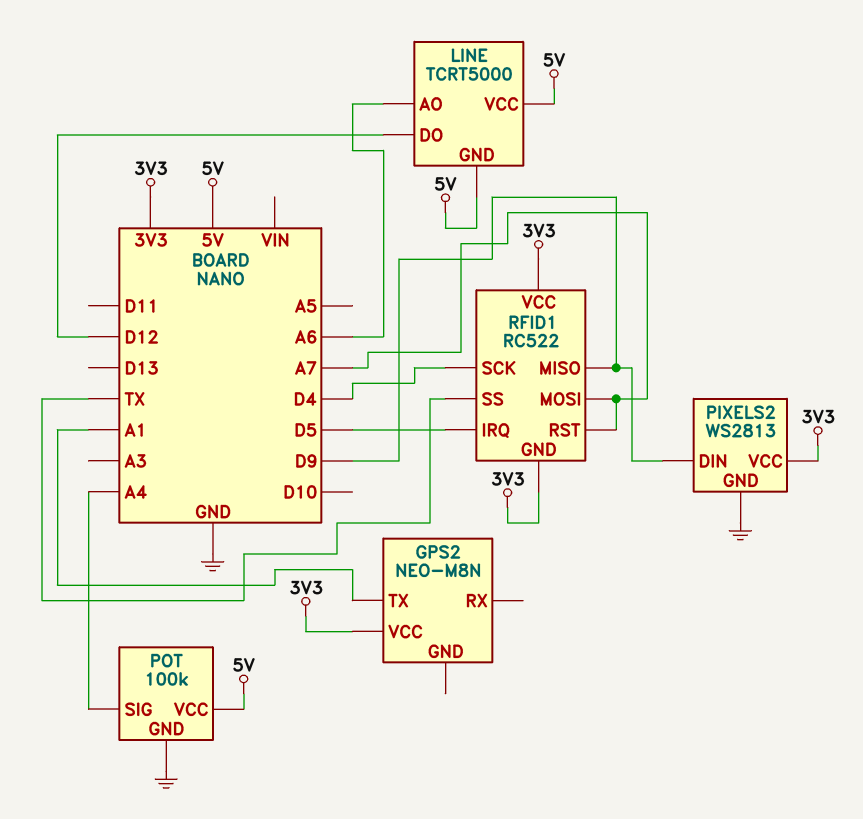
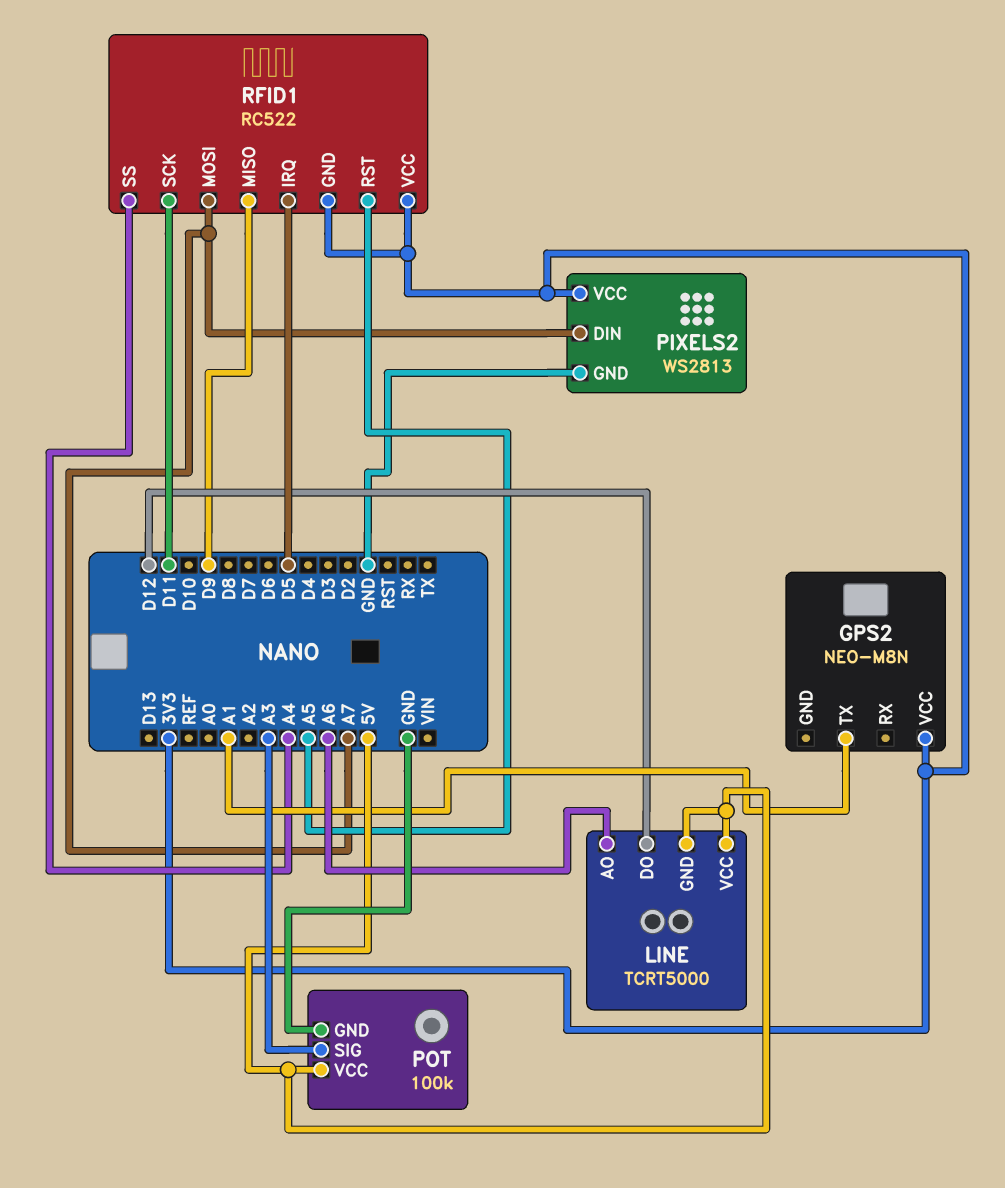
PIXELS2 pin DIN: D9 -> A7
POT pin SIG: A4 -> A3
RFID1 pin RST: A7 -> A5
RFID1 pin SCK: D4 -> D11
RFID1 pin SS: TX -> A4

